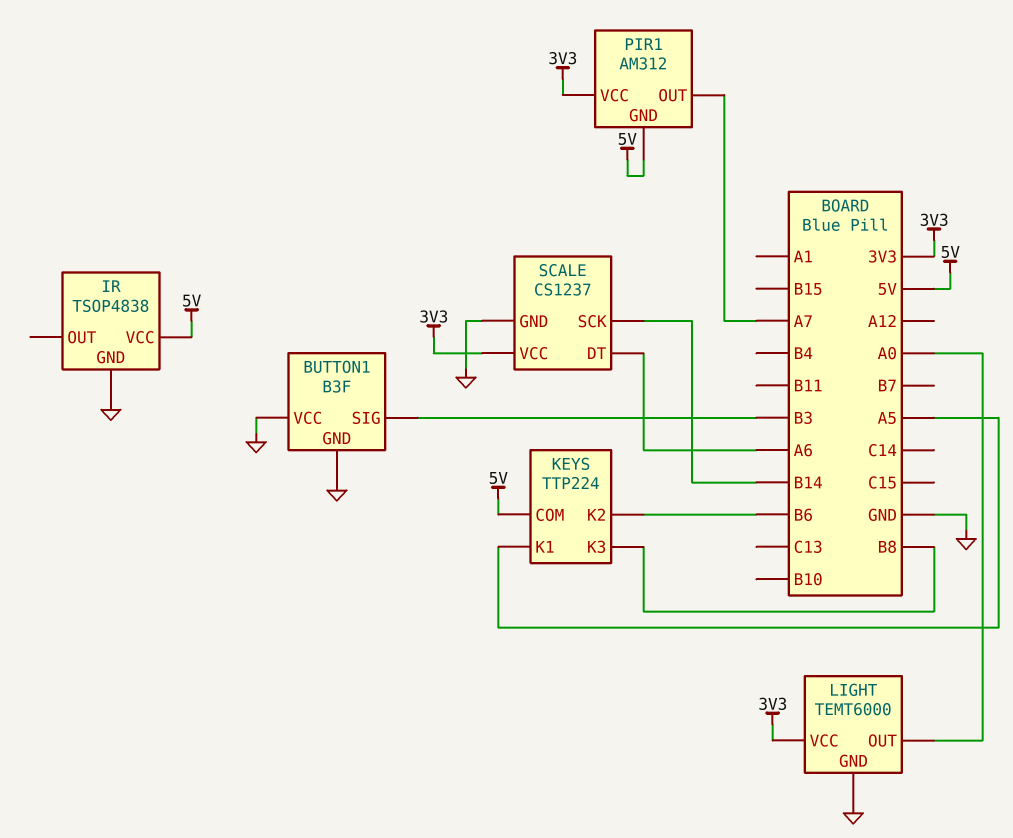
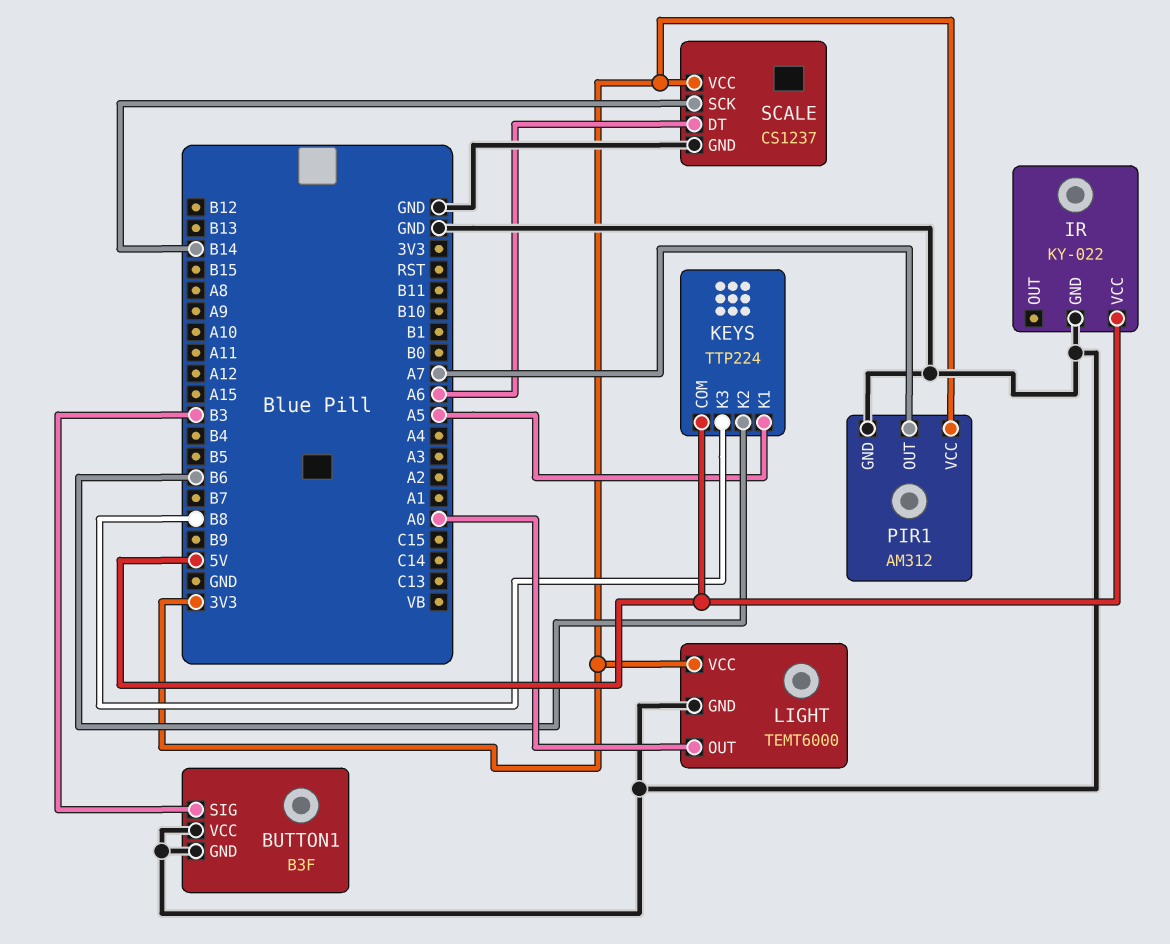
IR: TSOP4838 -> KY-022
PIR1 pin GND: 5V -> GND

